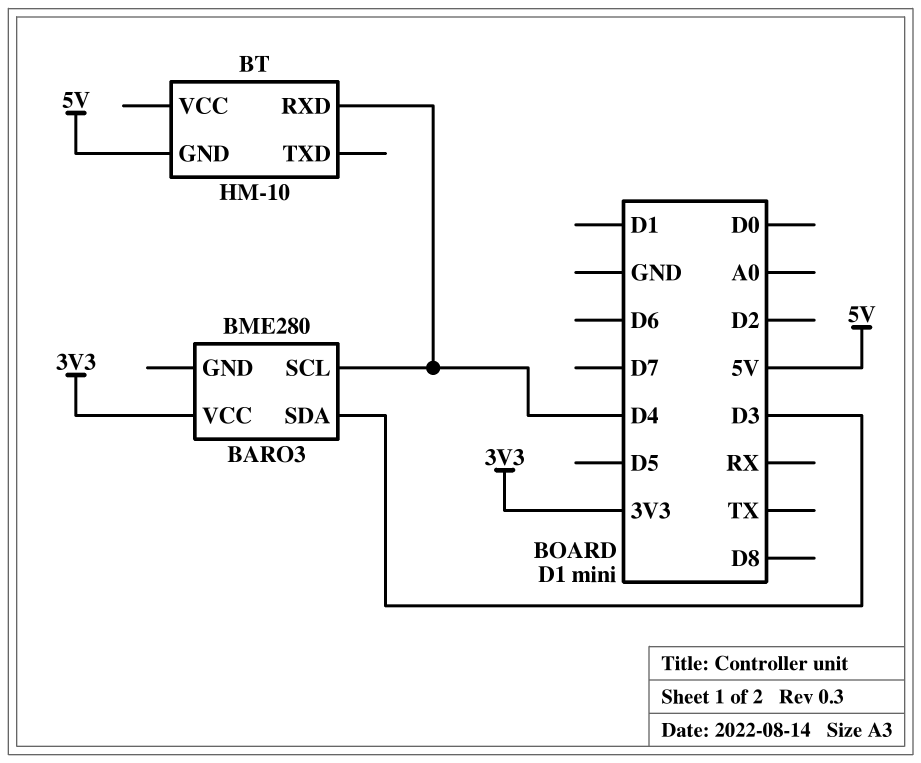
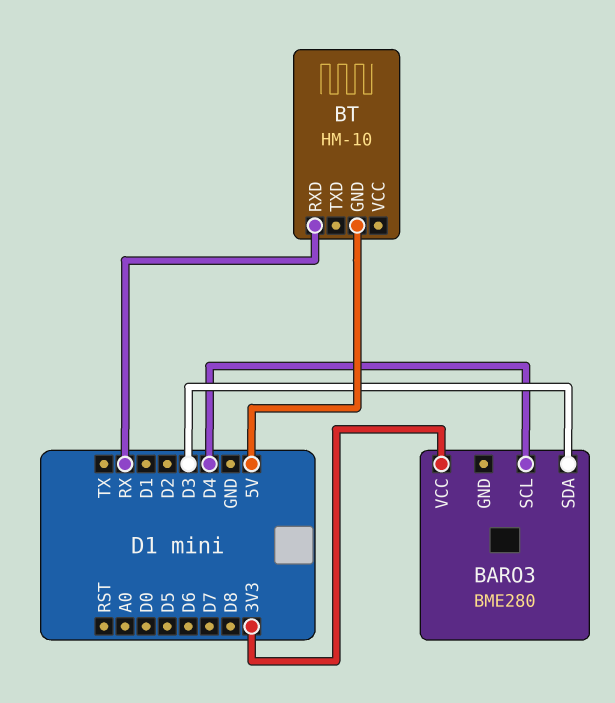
BT pin RXD: D4 -> RX

